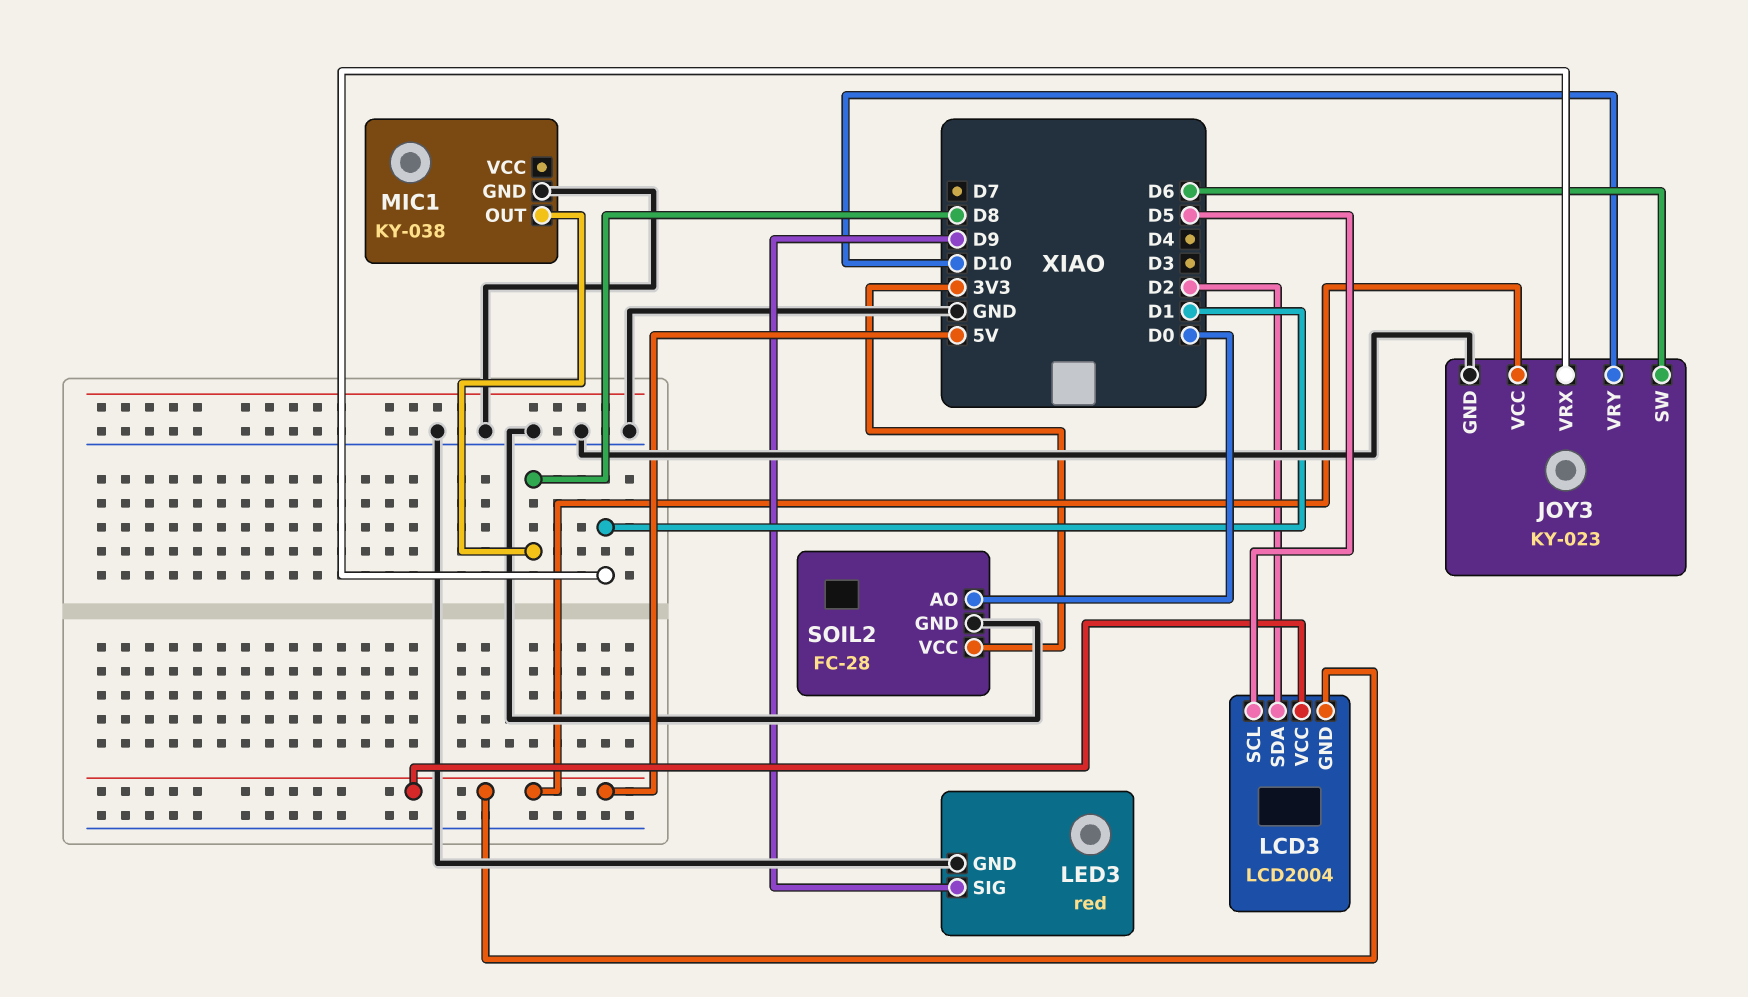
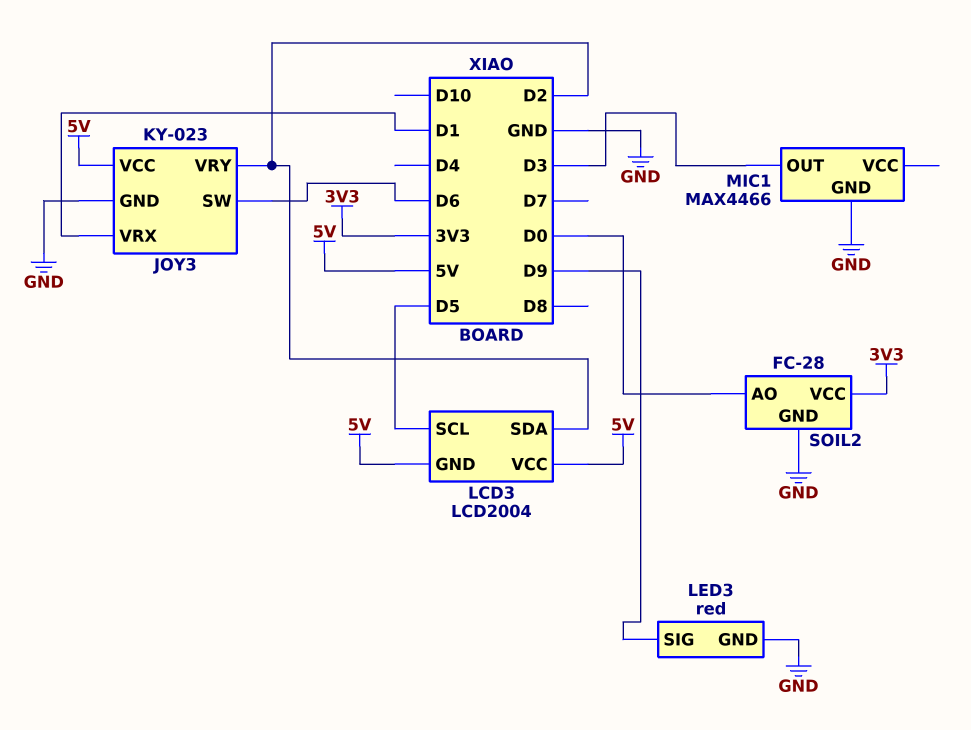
JOY3 pin VRY: D10 -> D2
MIC1: KY-038 -> MAX4466
MIC1 pin OUT: D8 -> D3

